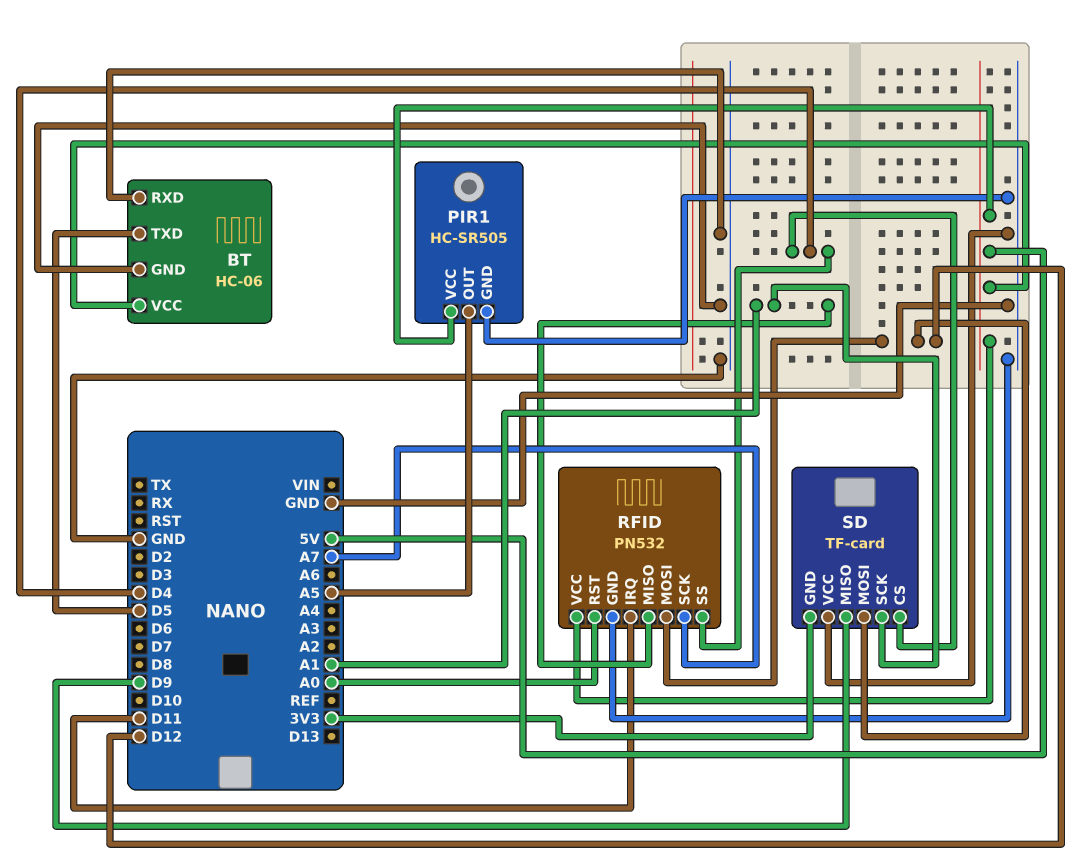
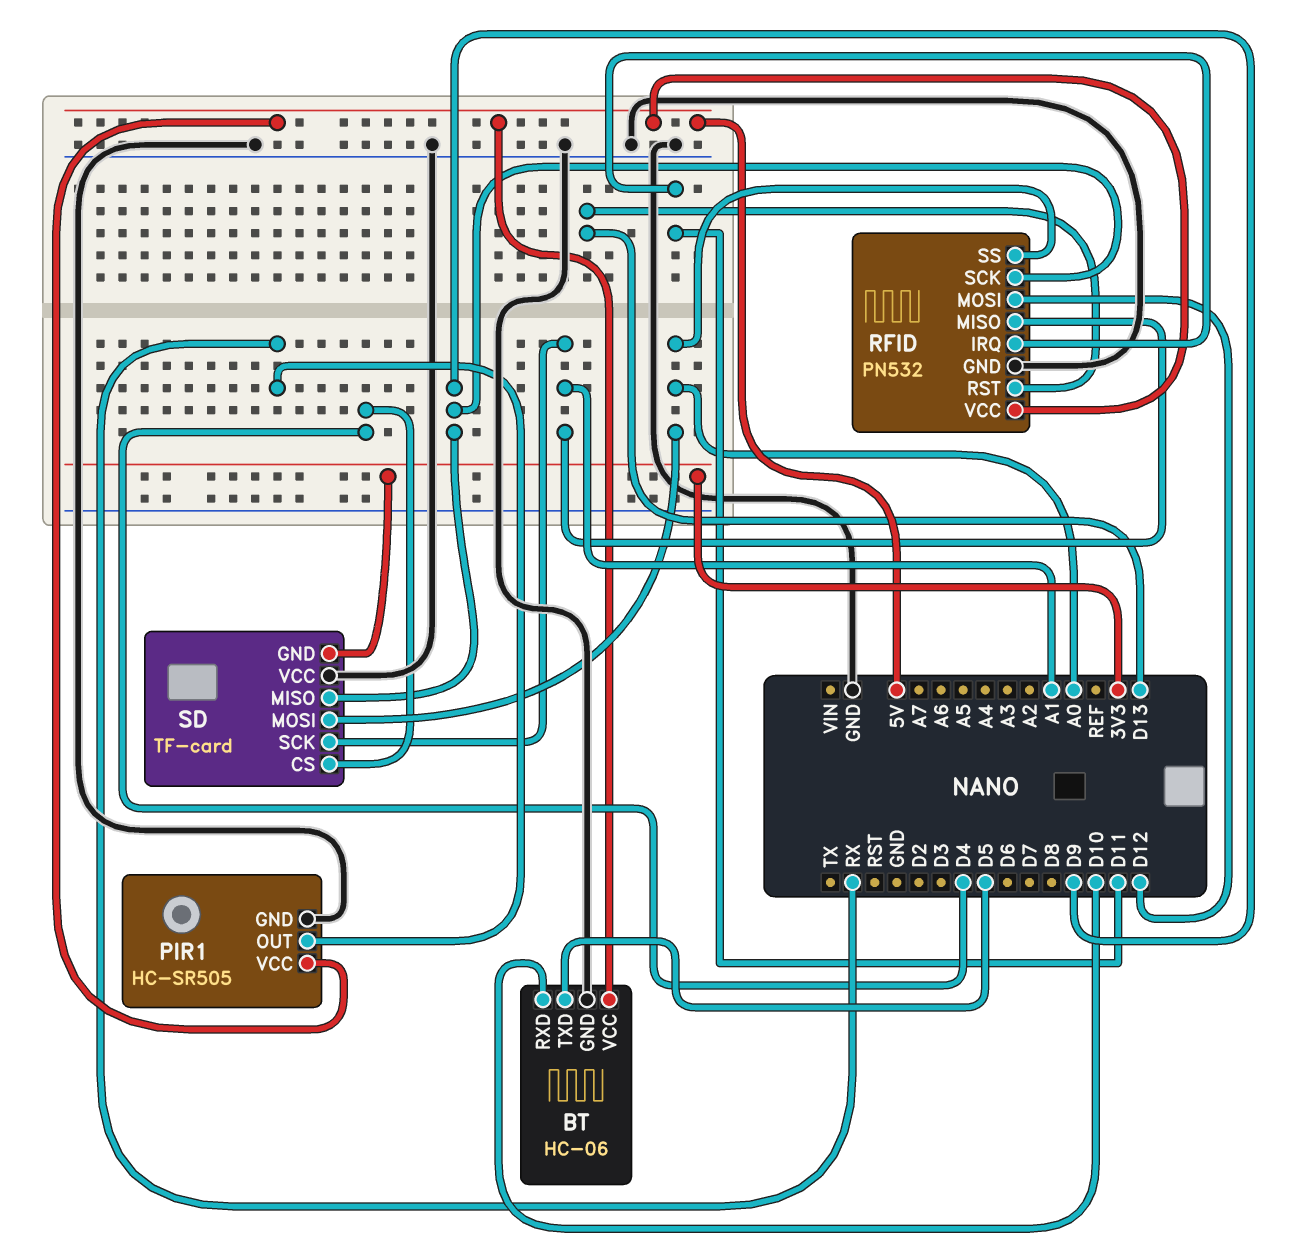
BT pin RXD: GND -> D10
PIR1 pin OUT: A5 -> RX
RFID pin RST: A0 -> D13
RFID pin SCK: A7 -> D9
RFID pin SS: D4 -> A0
SD pin MOSI: D12 -> A0

